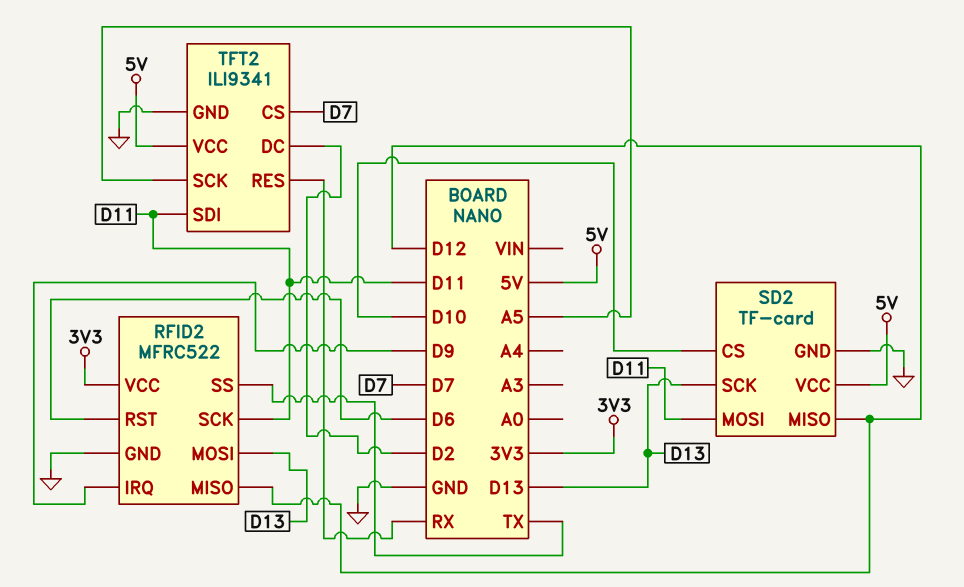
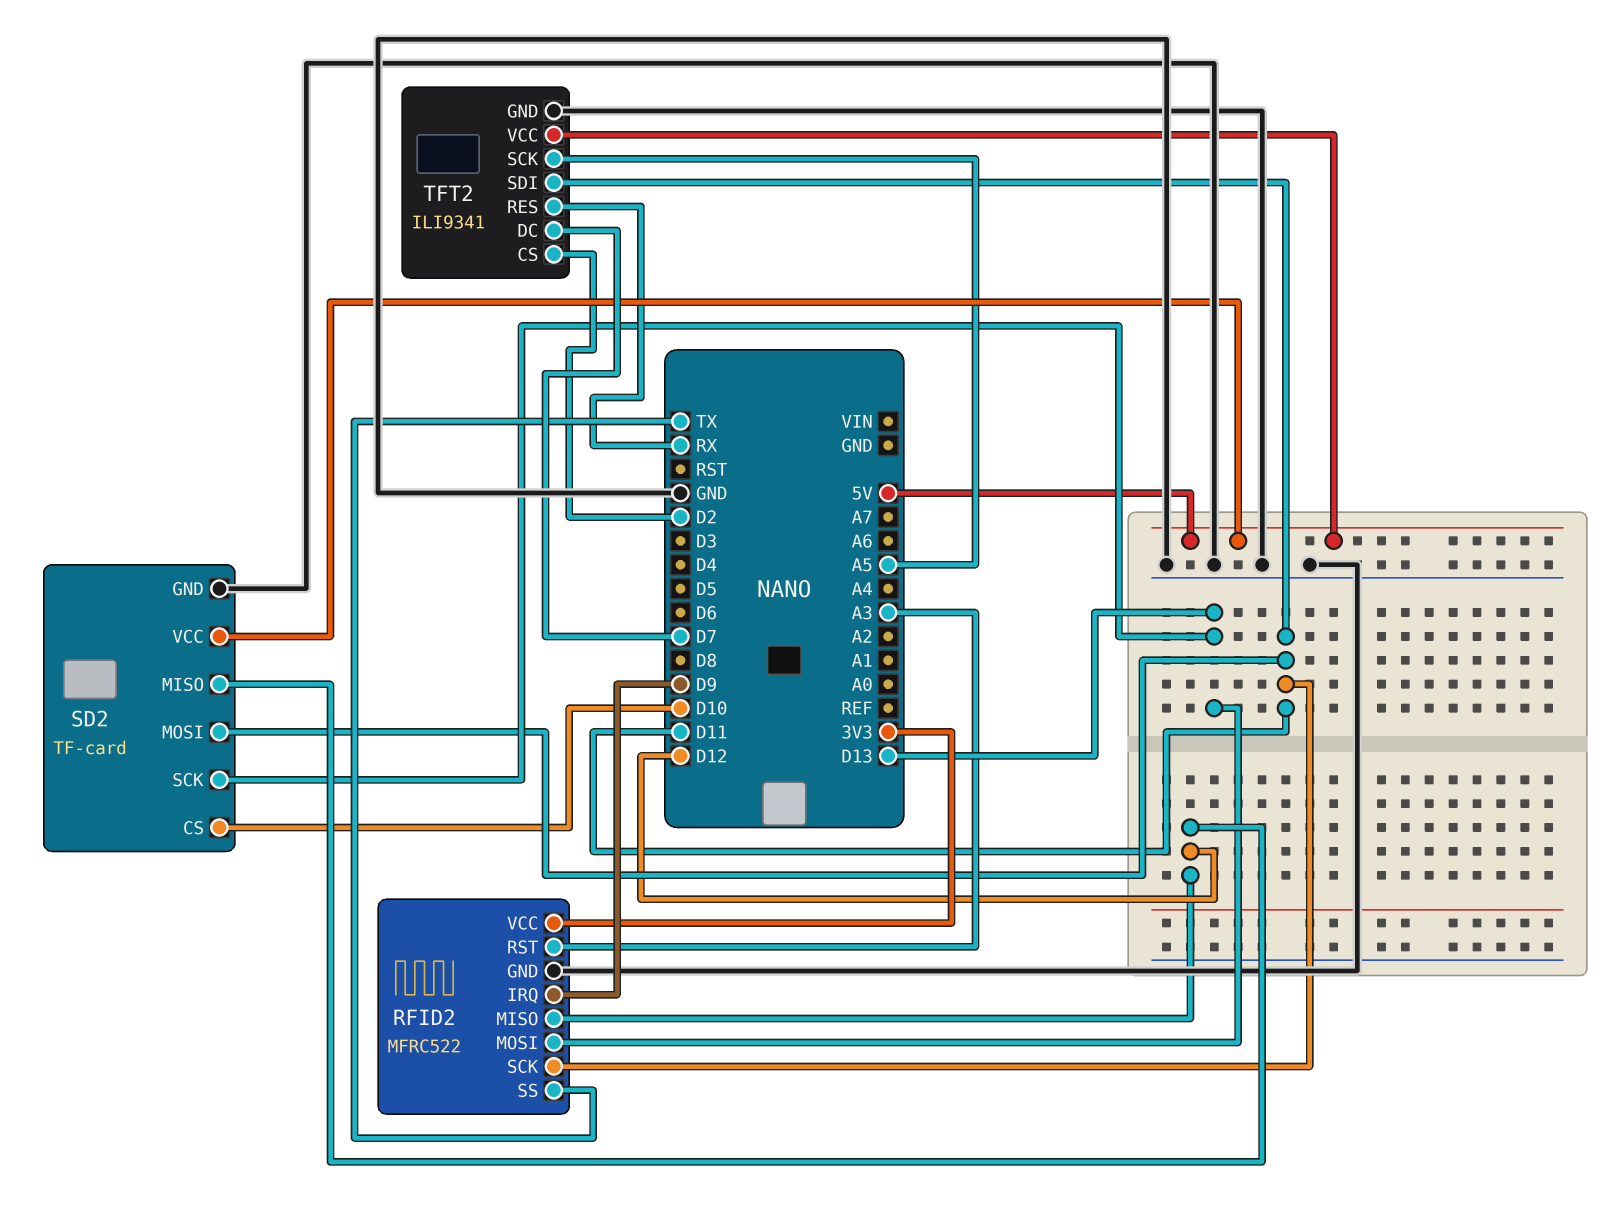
RFID2 pin RST: D6 -> A3
TFT2 pin CS: D7 -> D2
TFT2 pin DC: D2 -> D7

